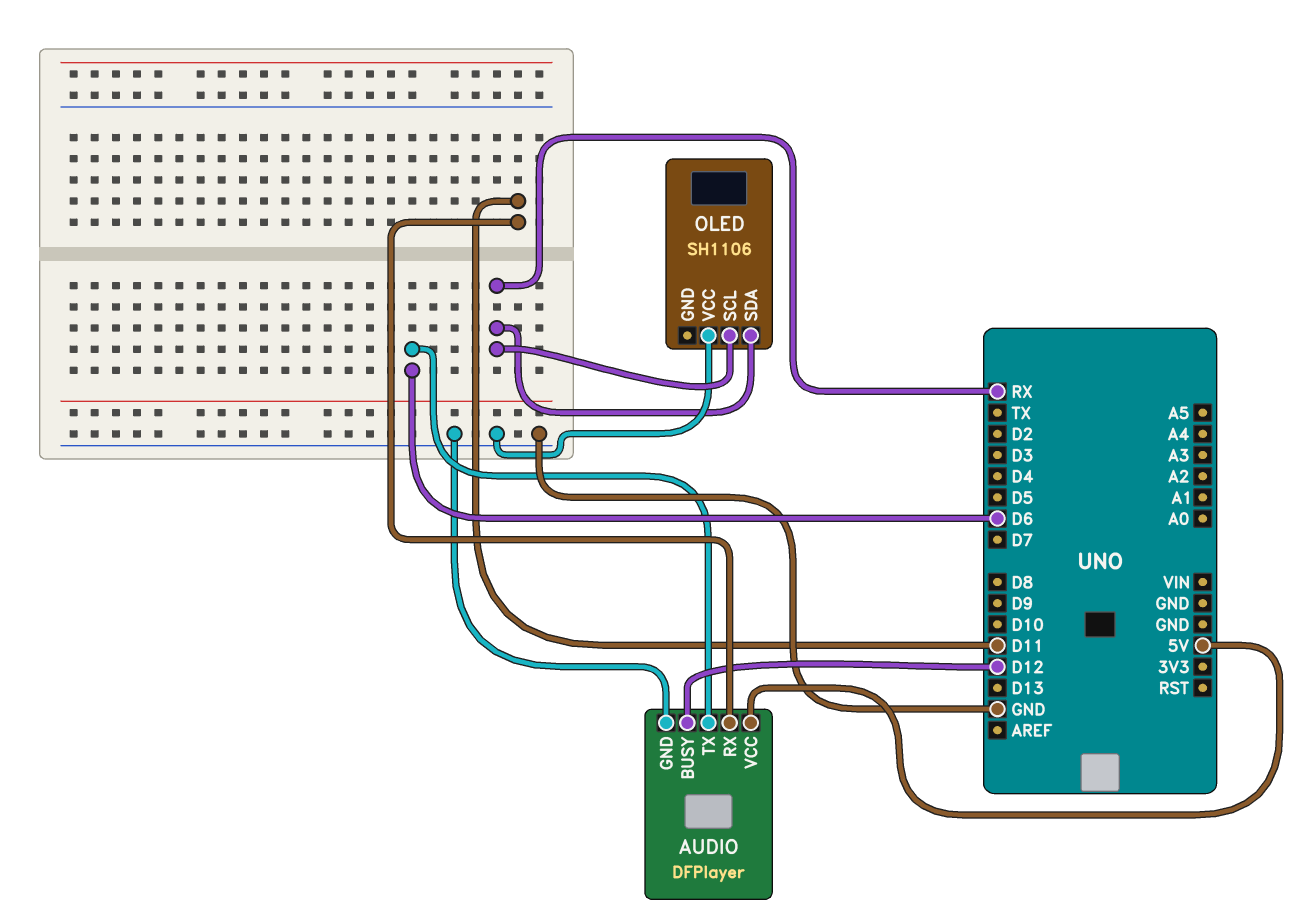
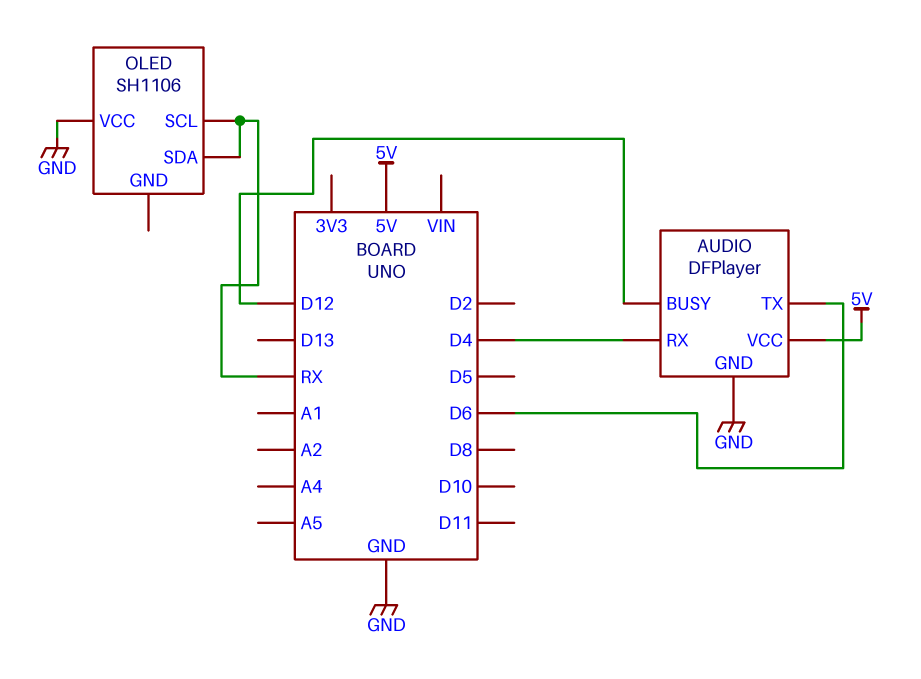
AUDIO pin RX: D11 -> D4

